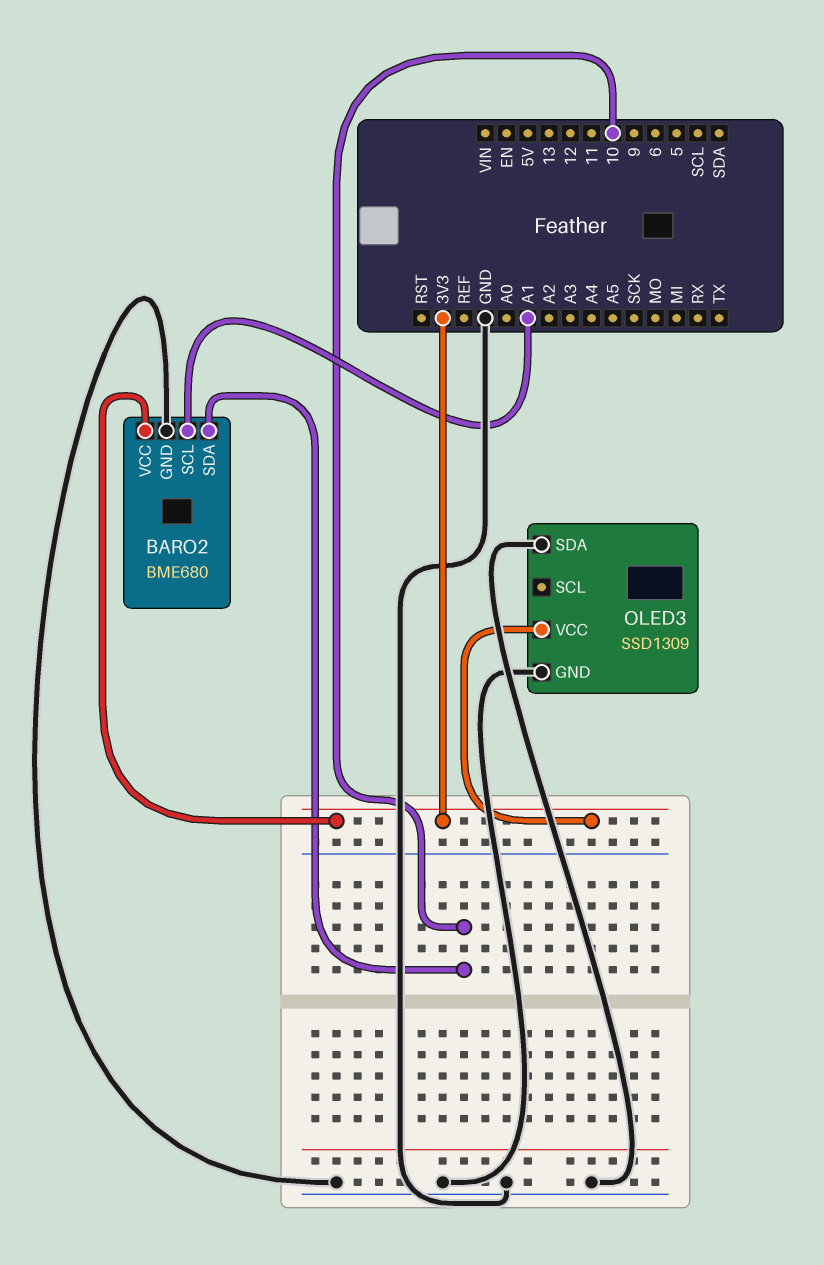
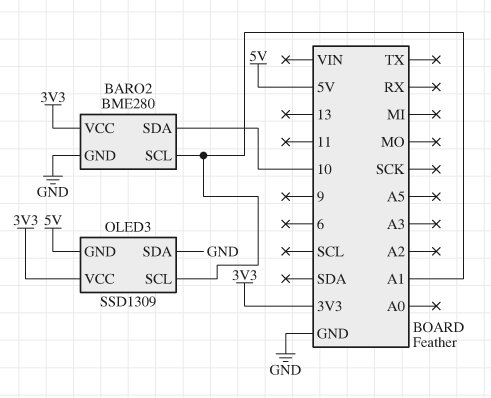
BARO2: BME680 -> BME280
OLED3 pin GND: GND -> 5V
OLED3 pin SCL: none -> A1

